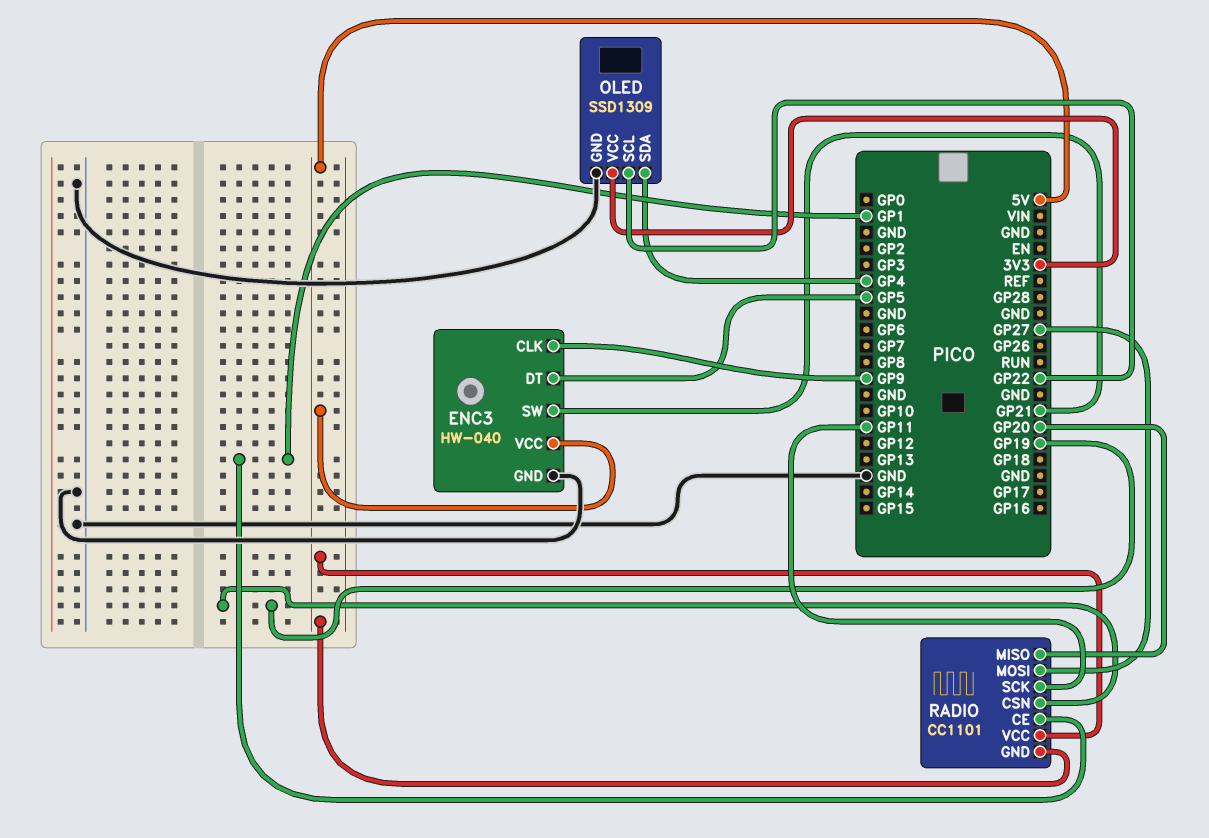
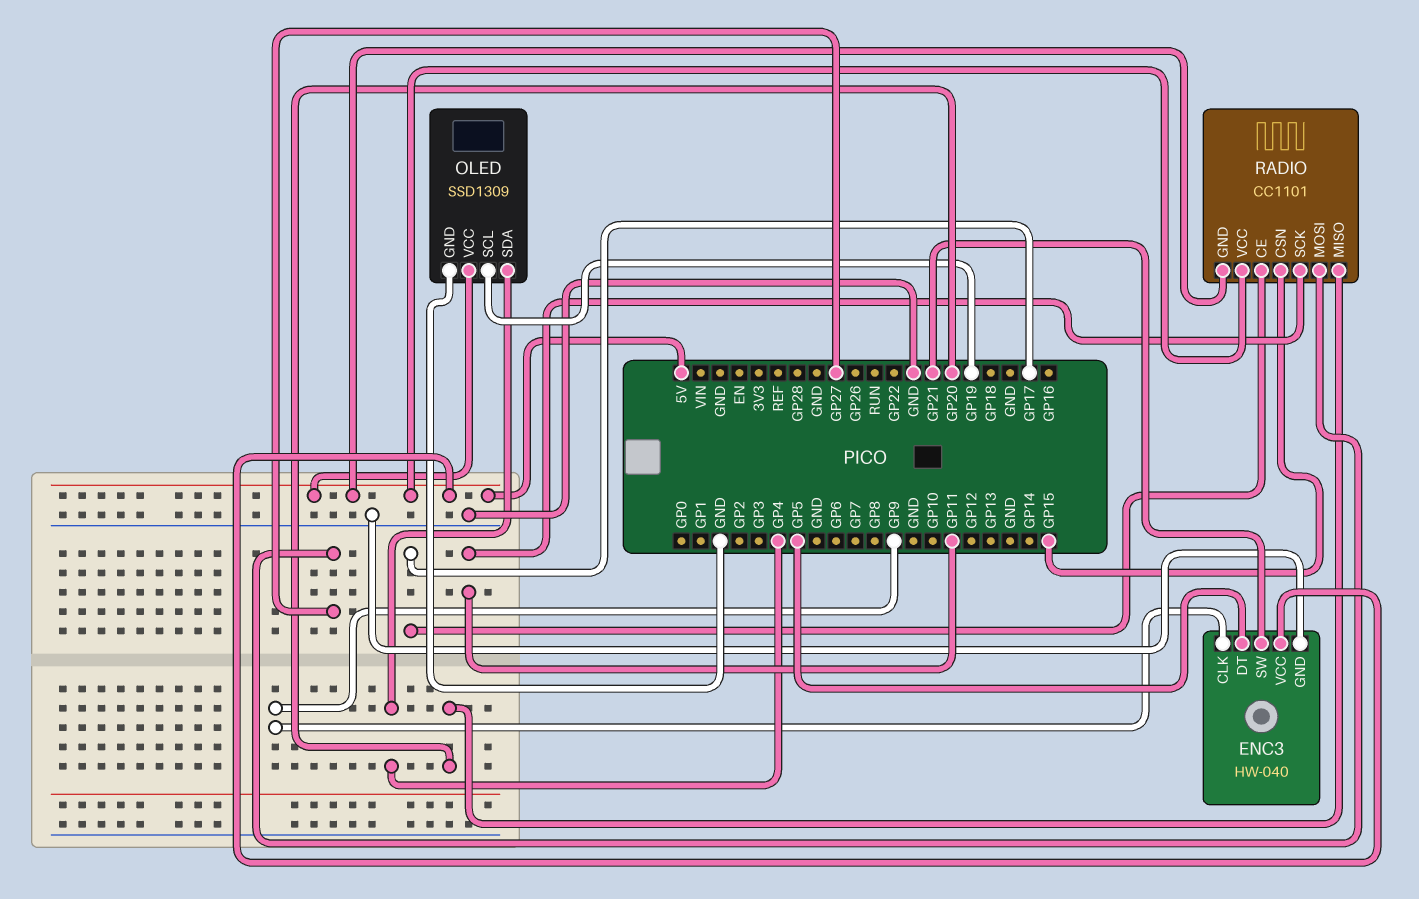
OLED pin SCL: GP22 -> GP19
OLED pin VCC: 3V3 -> 5V
RADIO pin CE: GP1 -> GP17
RADIO pin CSN: GP19 -> GP15

